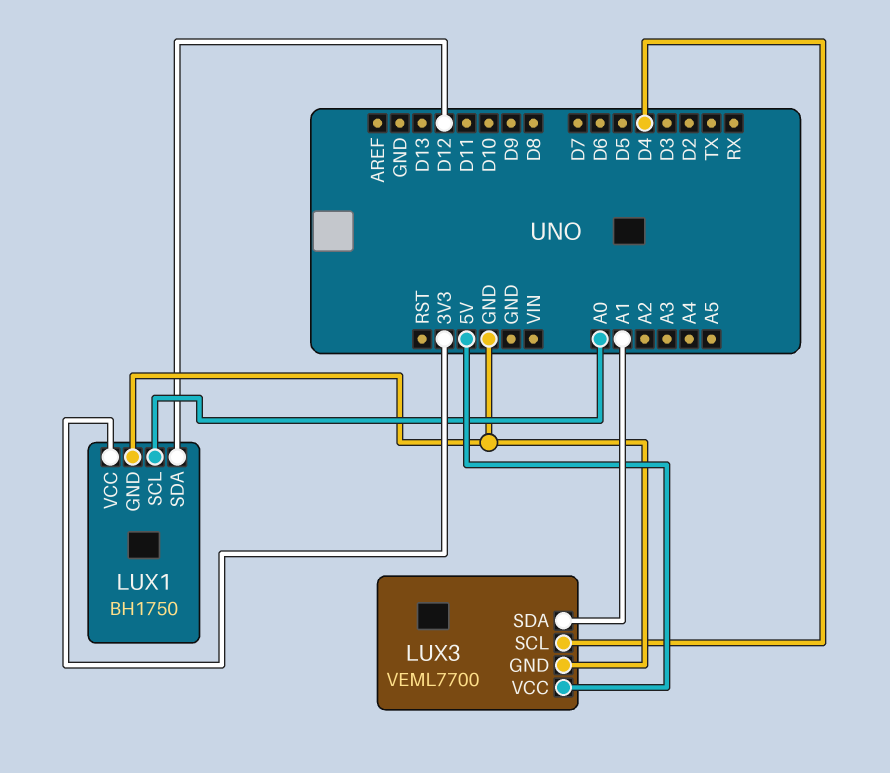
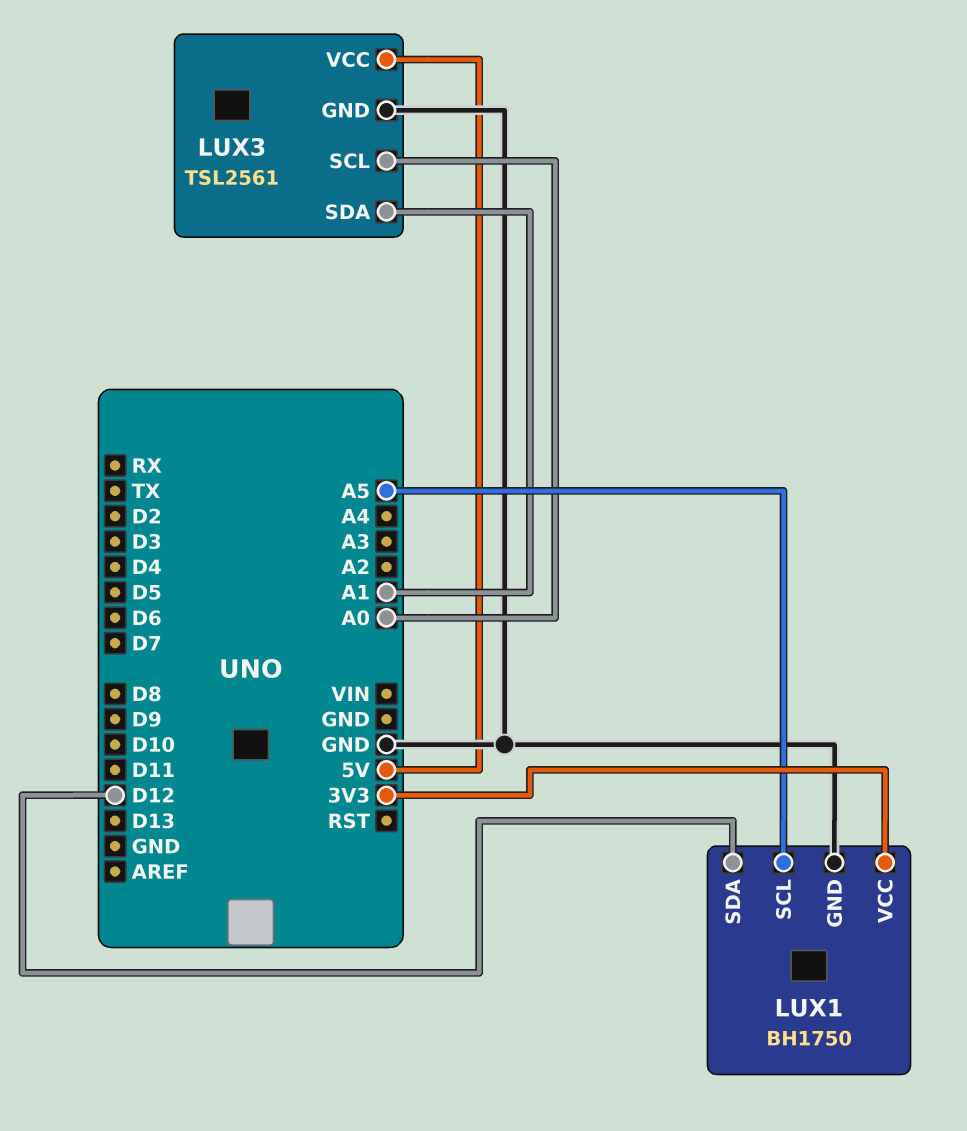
LUX1 pin SCL: A0 -> A5
LUX3: VEML7700 -> TSL2561
LUX3 pin SCL: D4 -> A0

